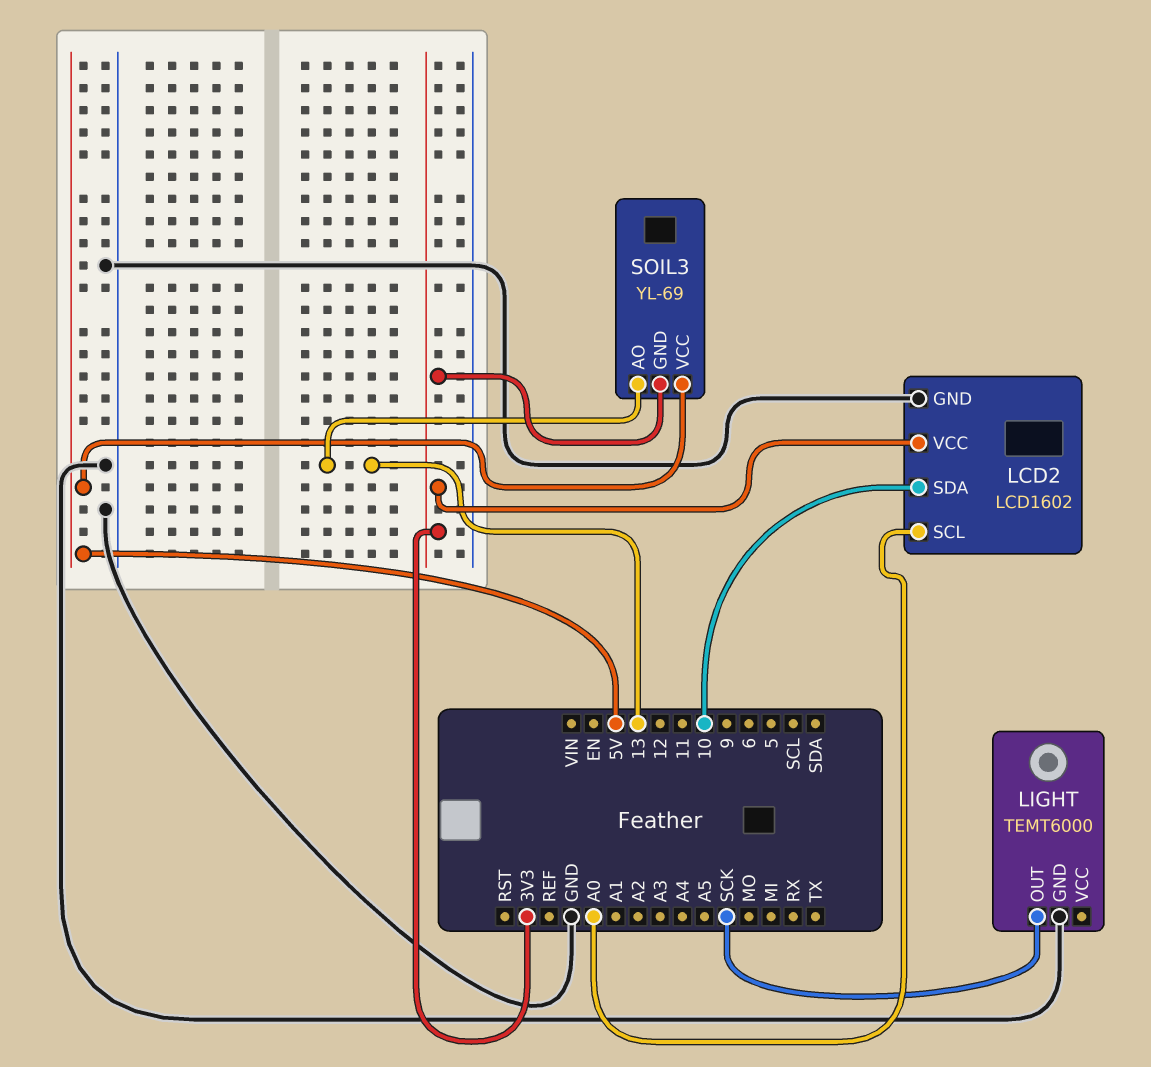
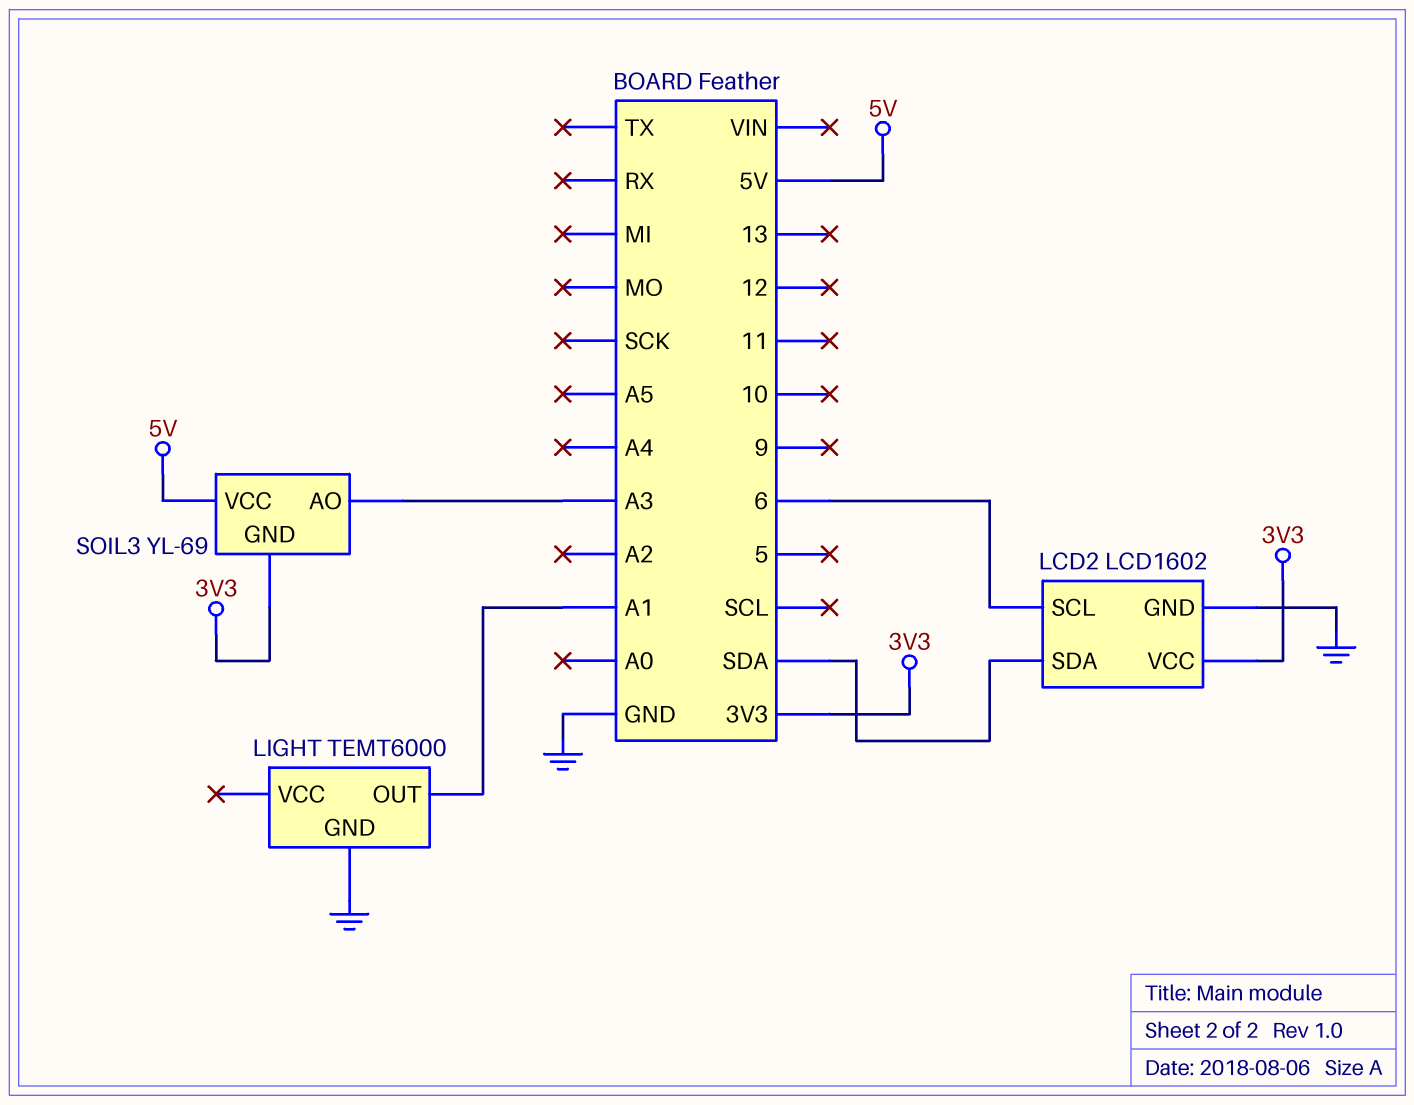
LCD2 pin SCL: A0 -> 6
LCD2 pin SDA: 10 -> SDA
LIGHT pin OUT: SCK -> A1
SOIL3 pin AO: 13 -> A3

